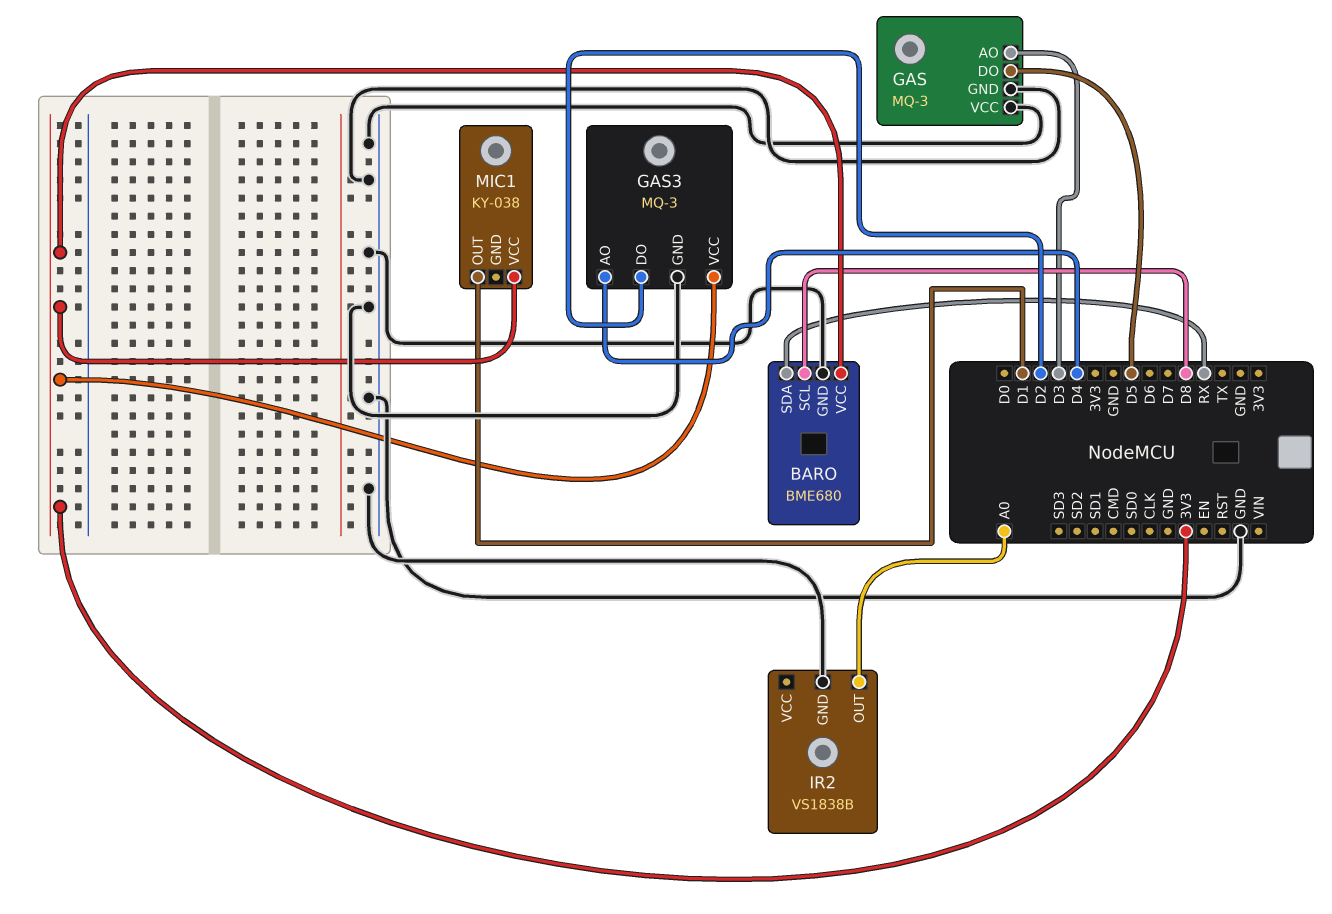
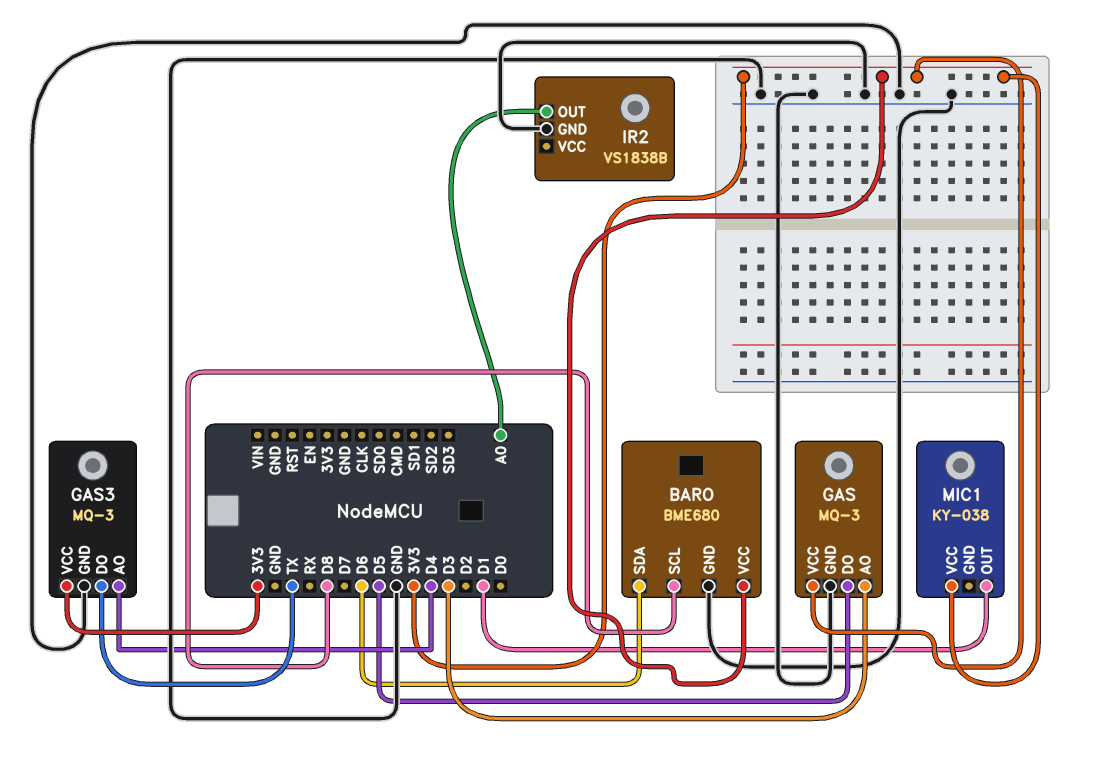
BARO pin SDA: RX -> D6
GAS pin VCC: GND -> 3V3
GAS3 pin DO: D2 -> TX

